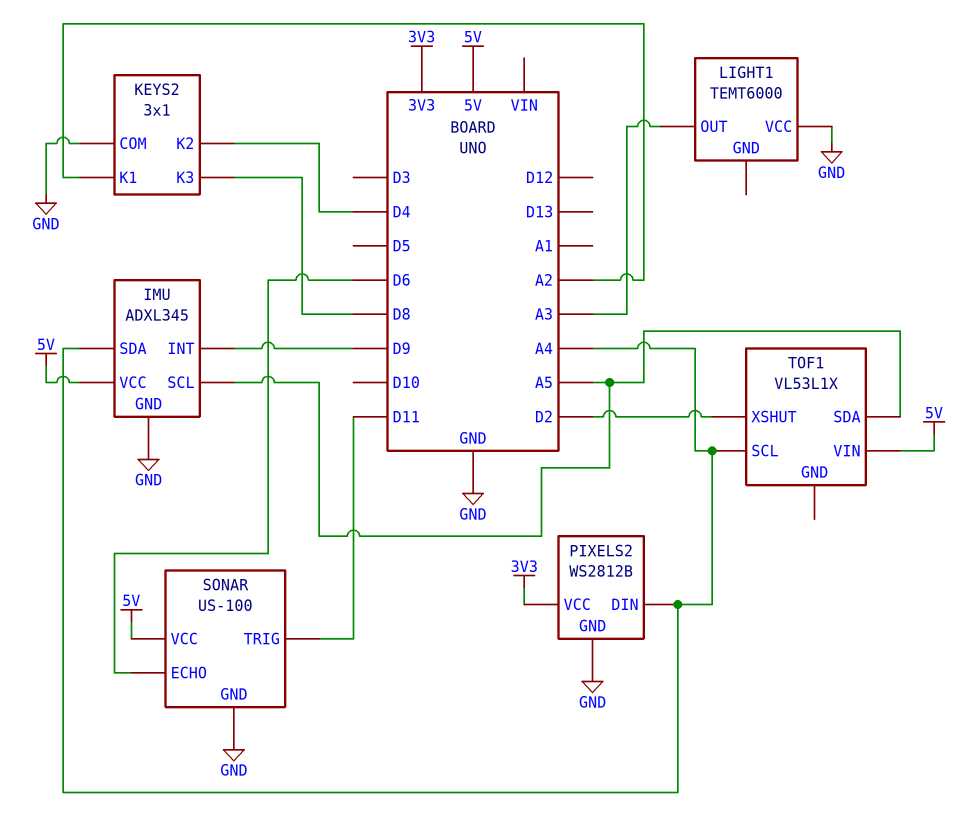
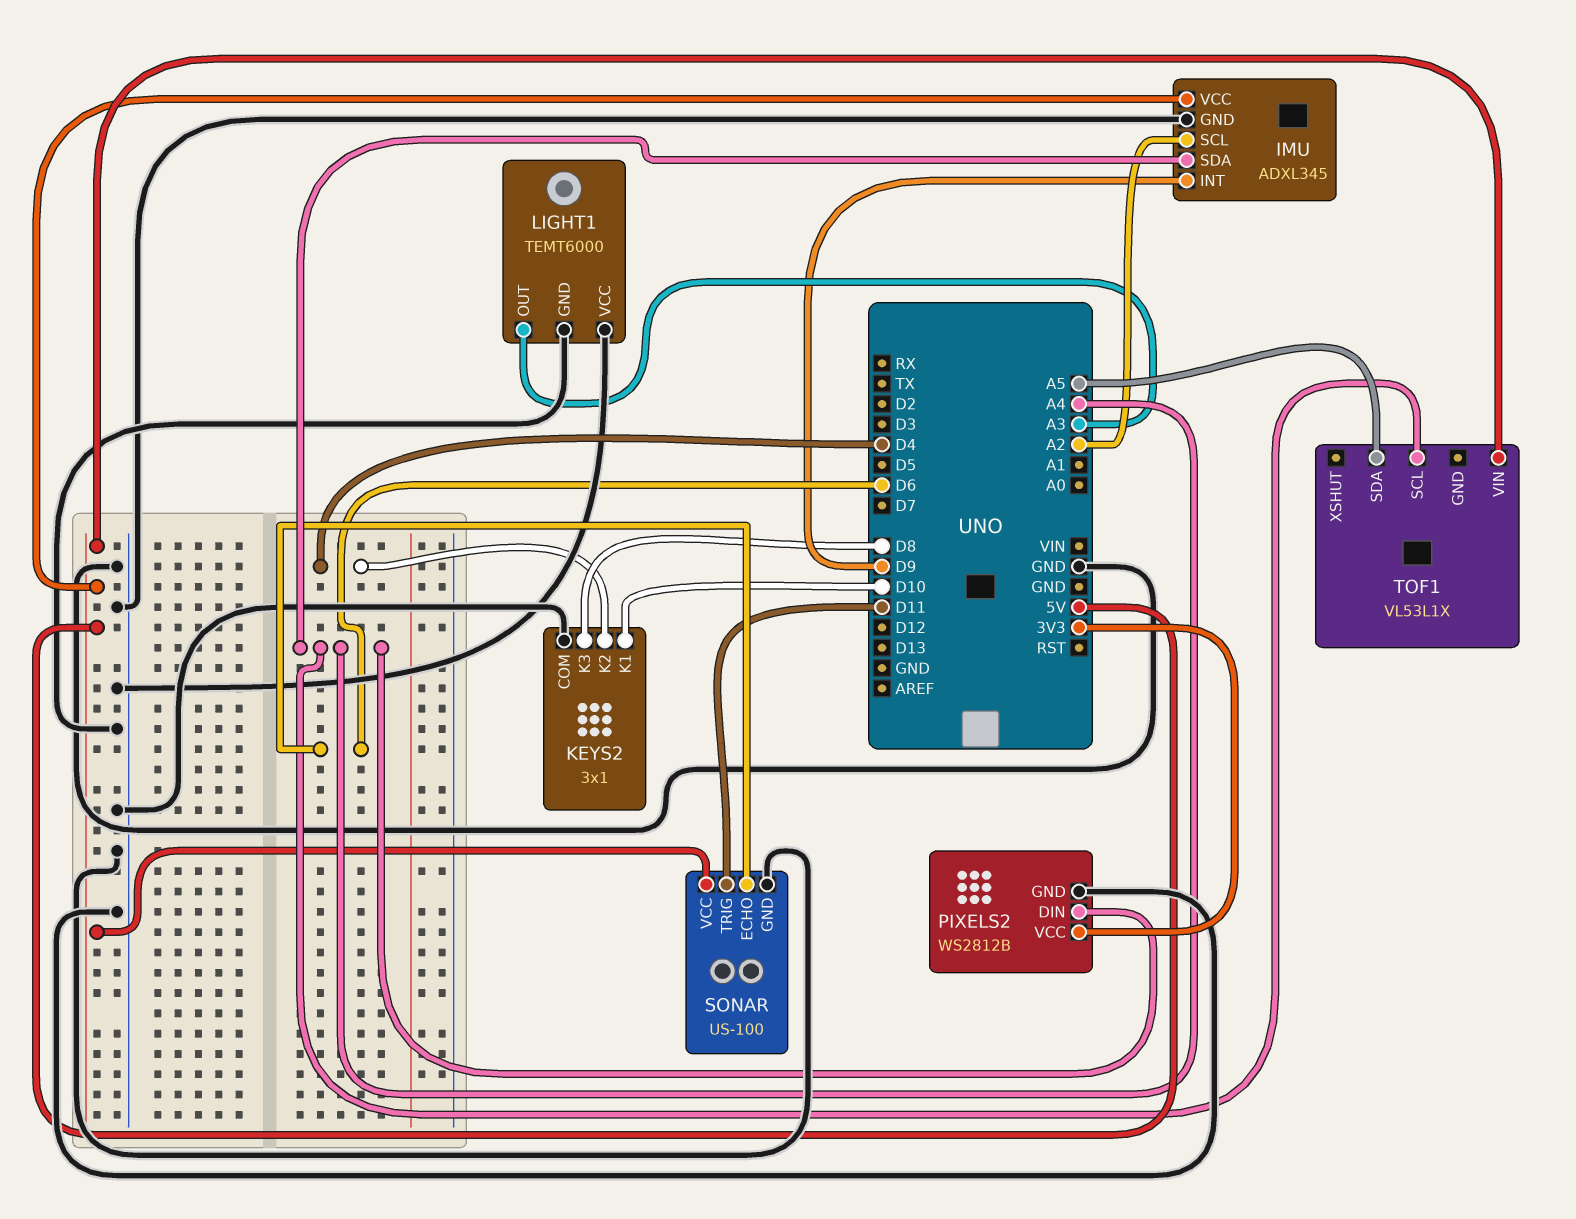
IMU pin SCL: A5 -> A2
KEYS2 pin K1: A2 -> D10
LIGHT1 pin GND: none -> GND
TOF1 pin XSHUT: D2 -> none

